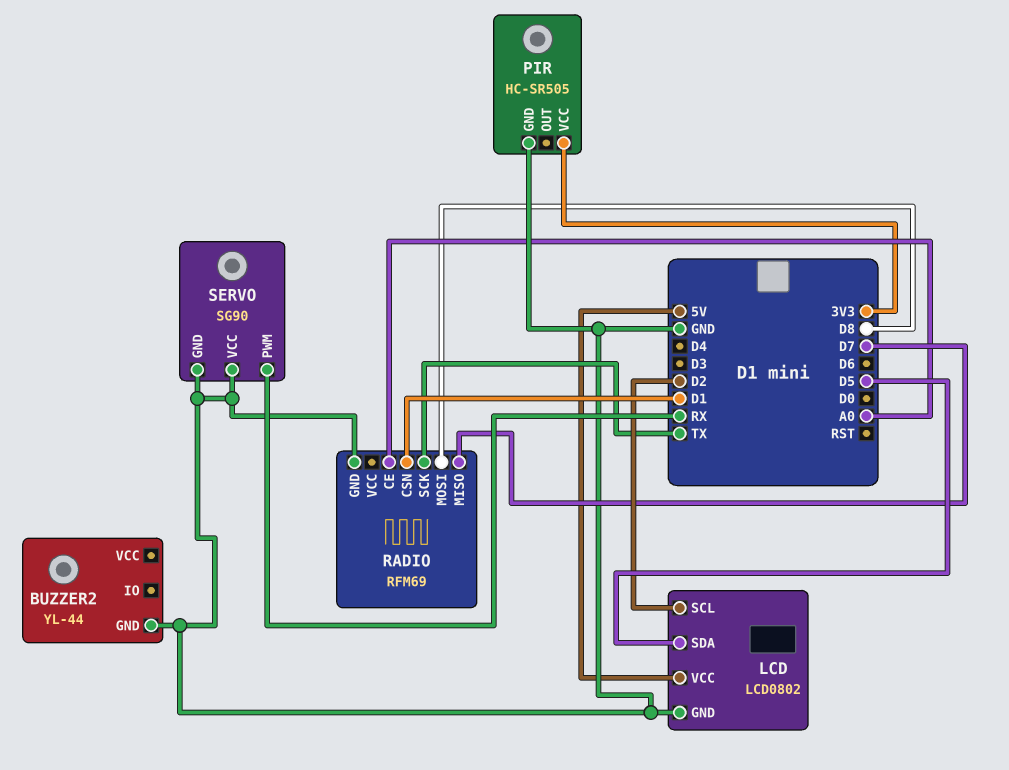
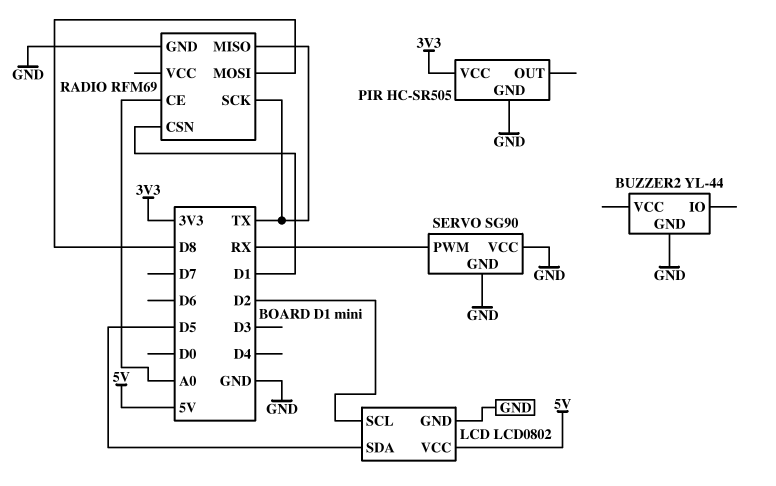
RADIO pin MISO: D7 -> TX

